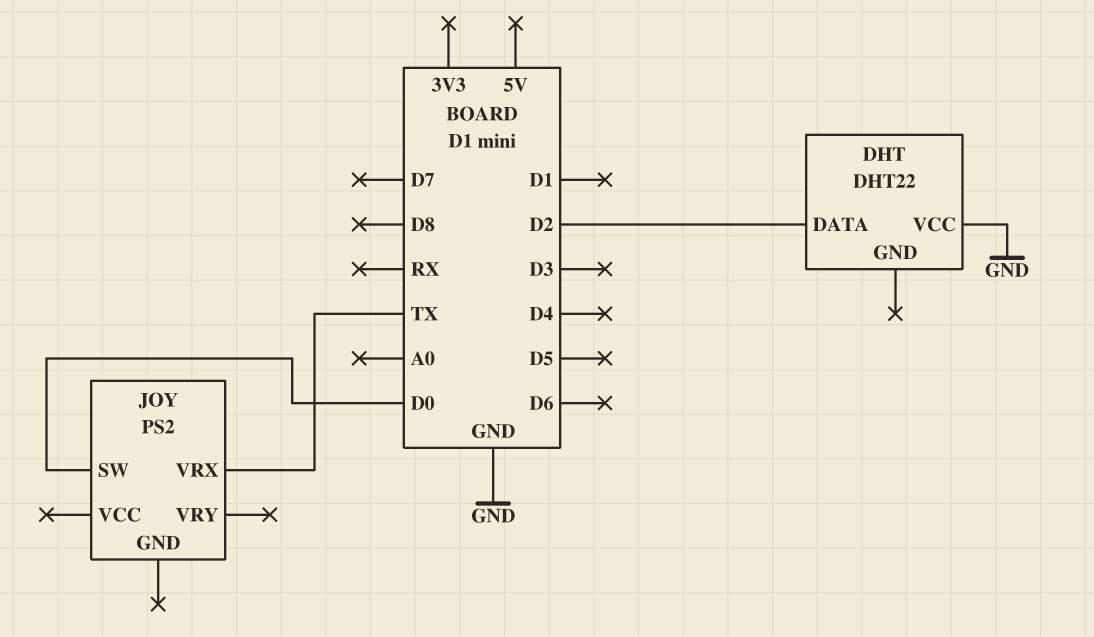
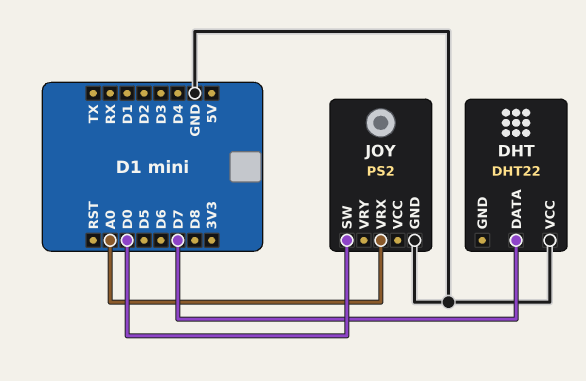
DHT pin DATA: D2 -> D7
JOY pin GND: none -> GND
JOY pin VRX: TX -> A0

